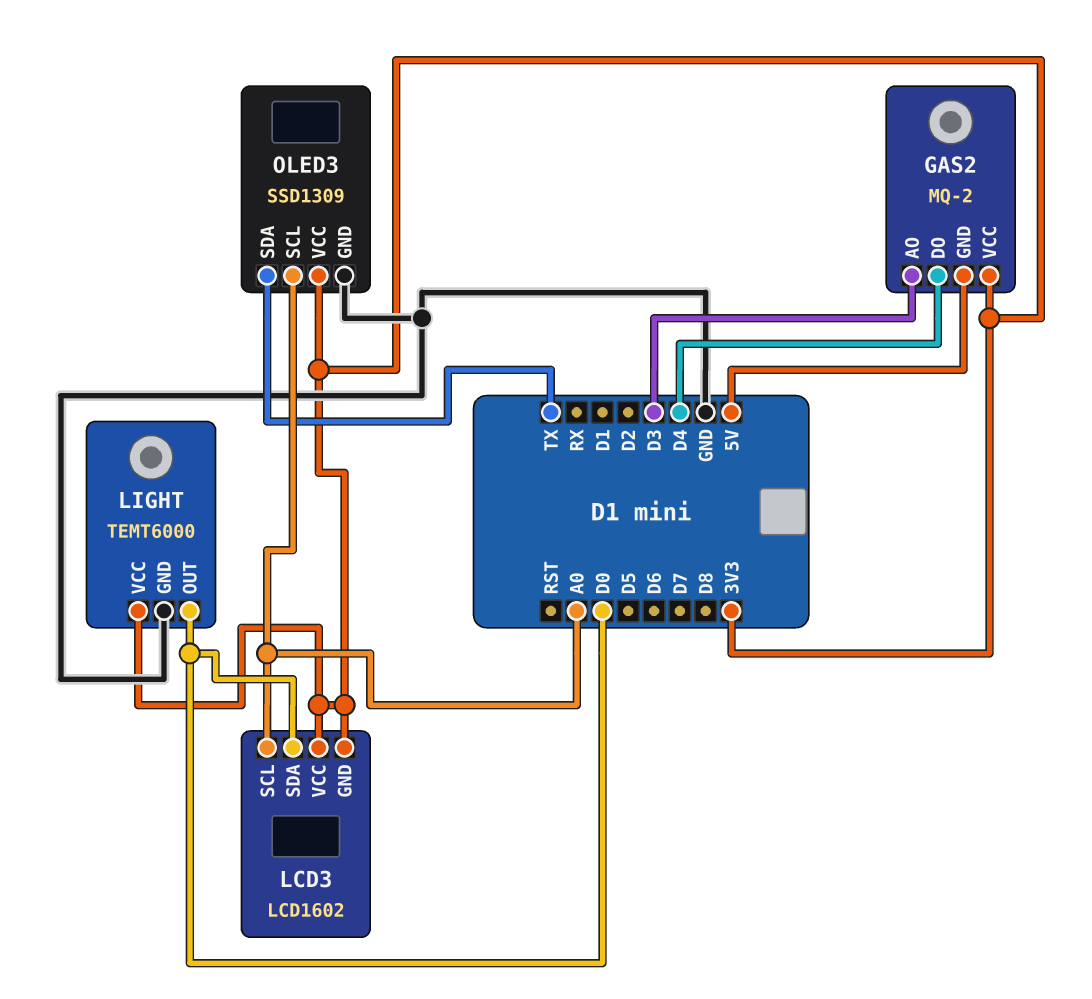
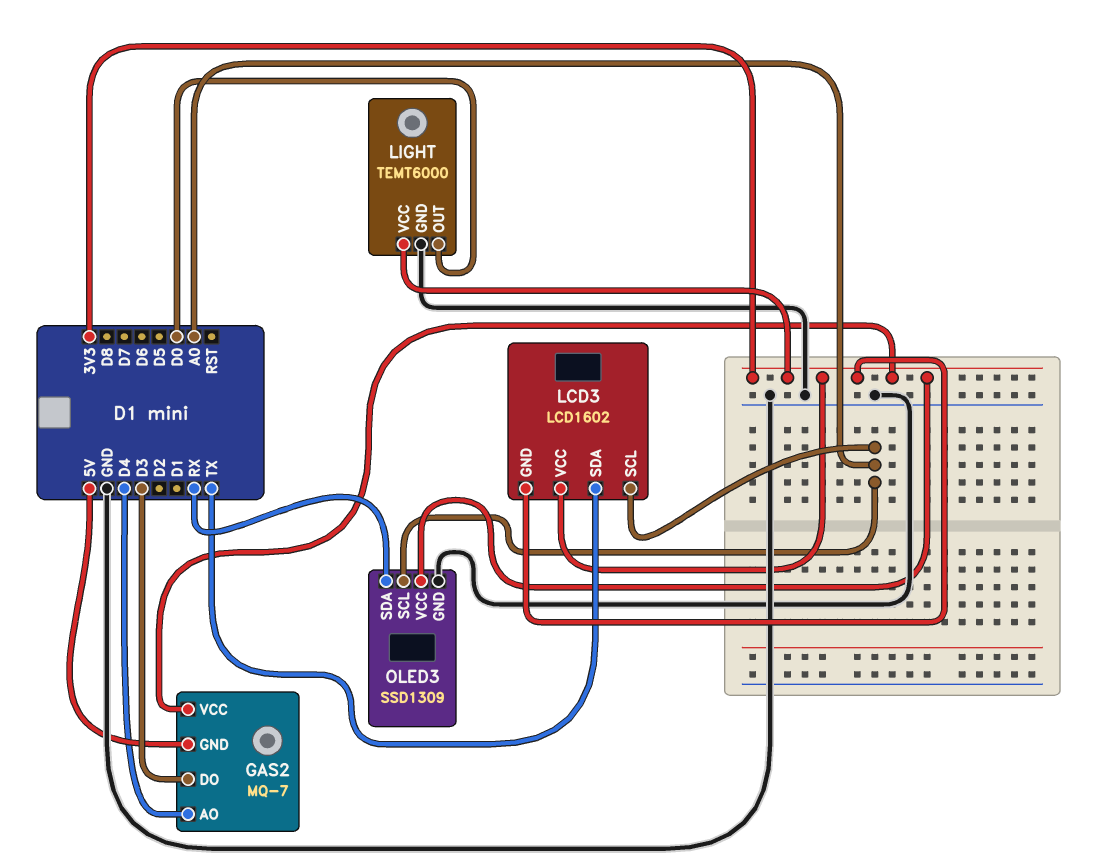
GAS2: MQ-2 -> MQ-7
GAS2 pin AO: D3 -> D4
GAS2 pin DO: D4 -> D3
LCD3 pin SDA: D0 -> TX
OLED3 pin SDA: TX -> RX

